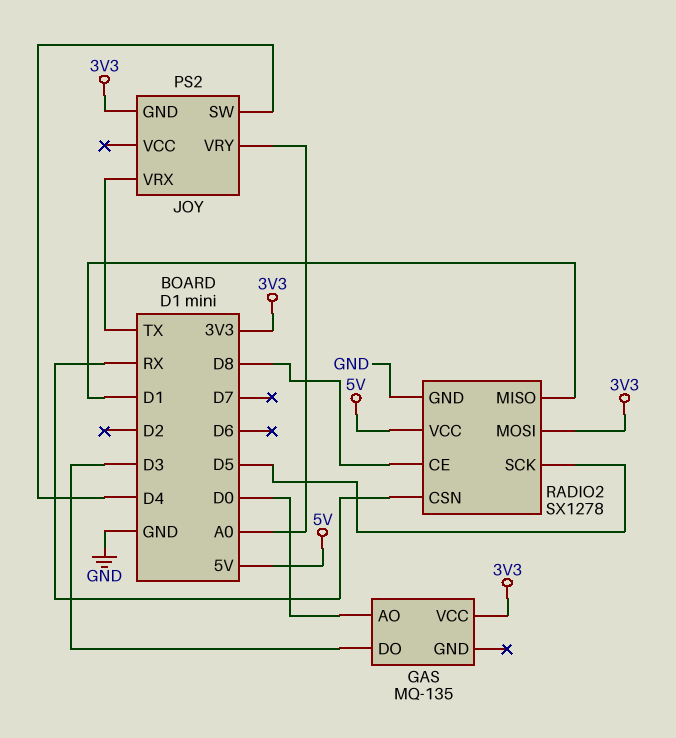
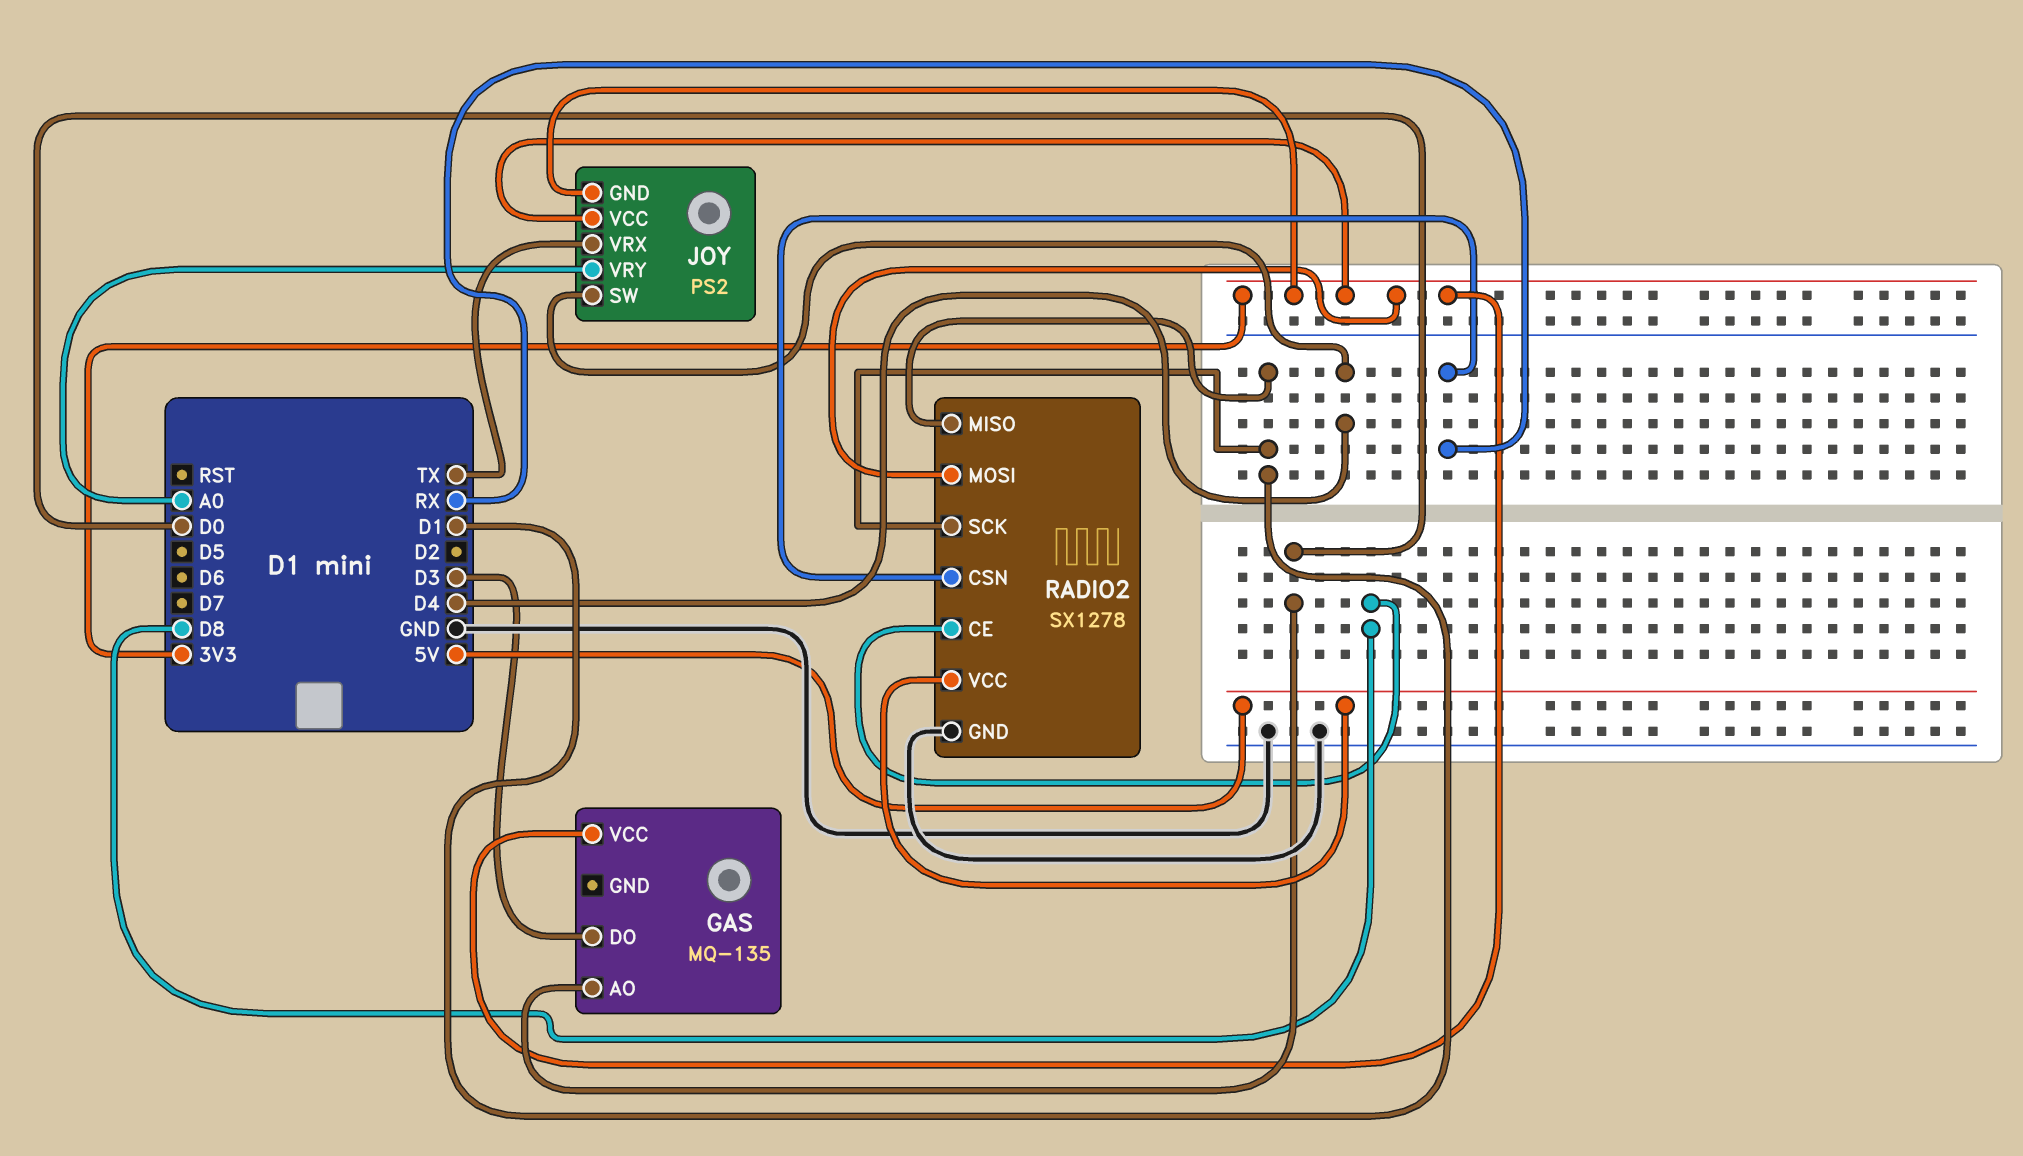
JOY pin VCC: none -> 3V3
RADIO2 pin SCK: D5 -> D1

